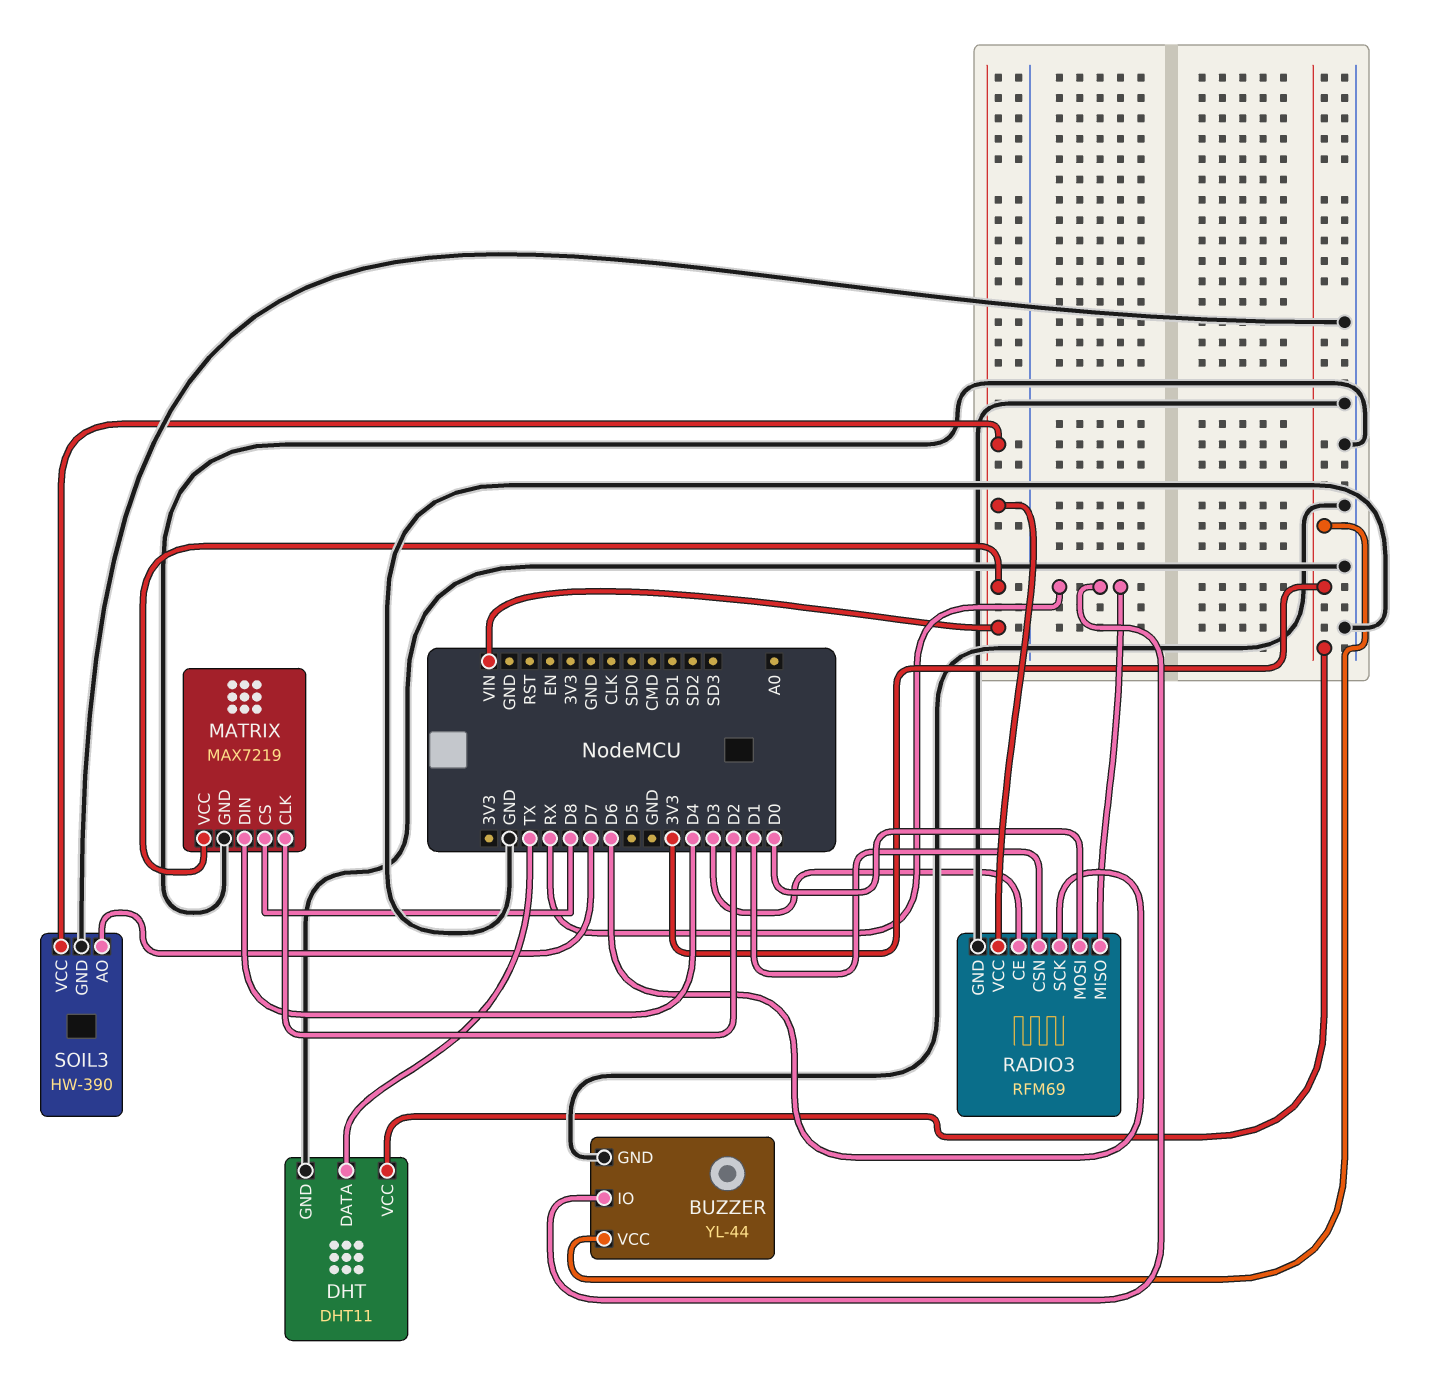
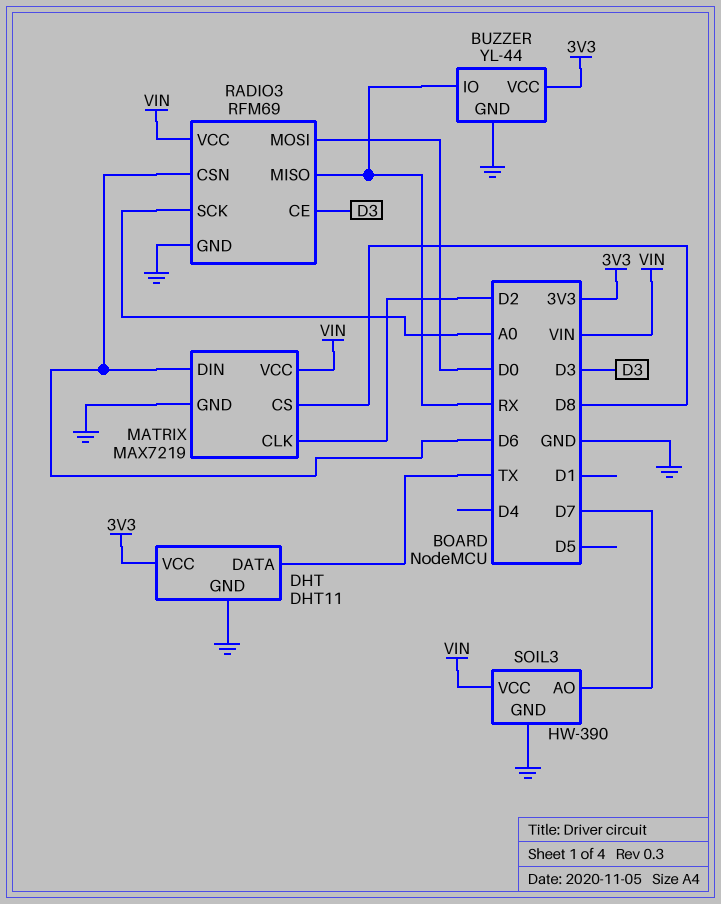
MATRIX pin DIN: D4 -> D6
RADIO3 pin CSN: D1 -> D6
RADIO3 pin SCK: D6 -> A0

